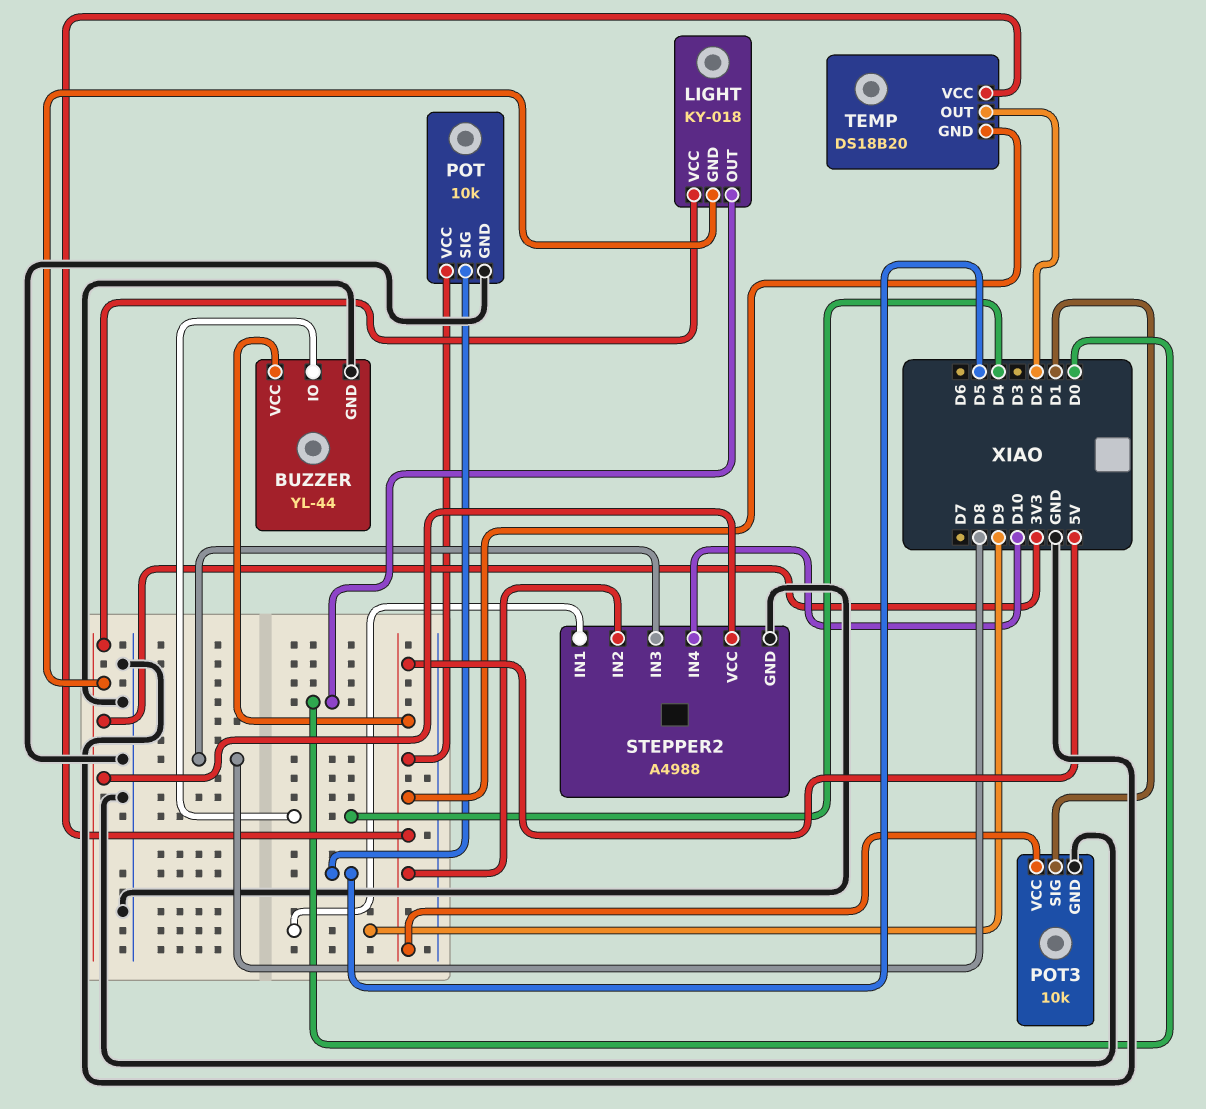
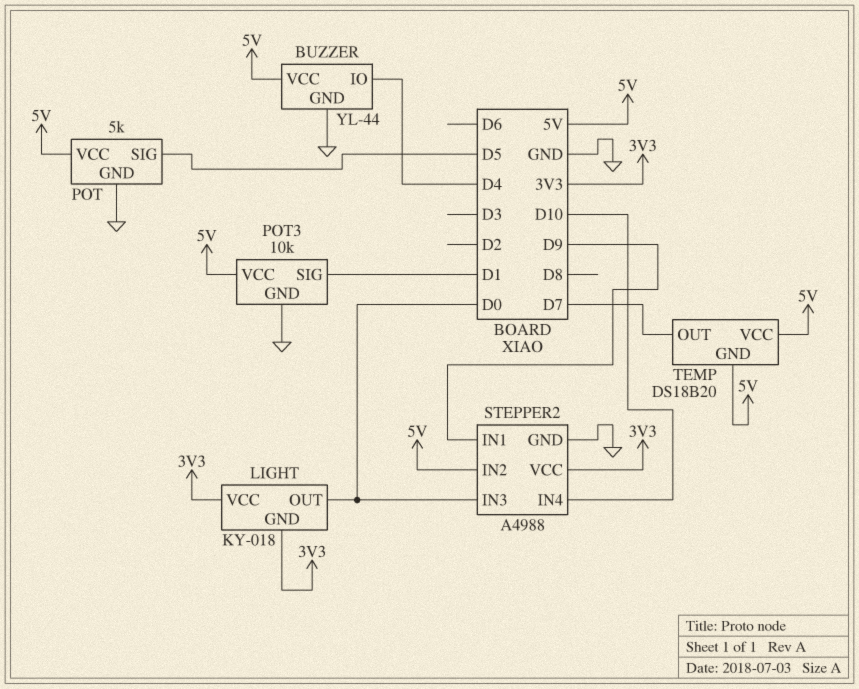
POT: 10k -> 5k
STEPPER2 pin IN3: D8 -> D0
TEMP pin OUT: D2 -> D7

